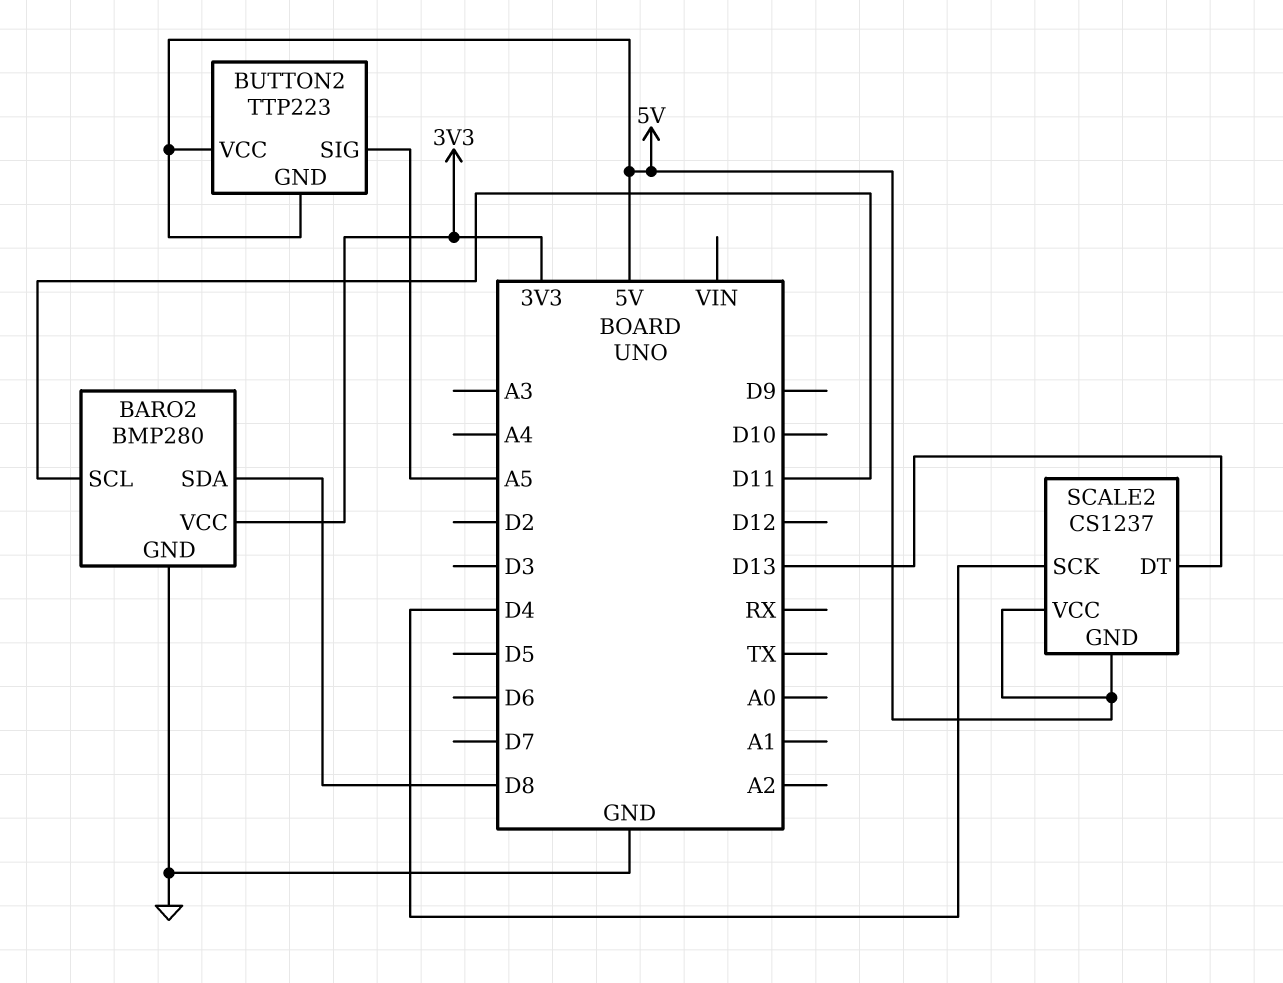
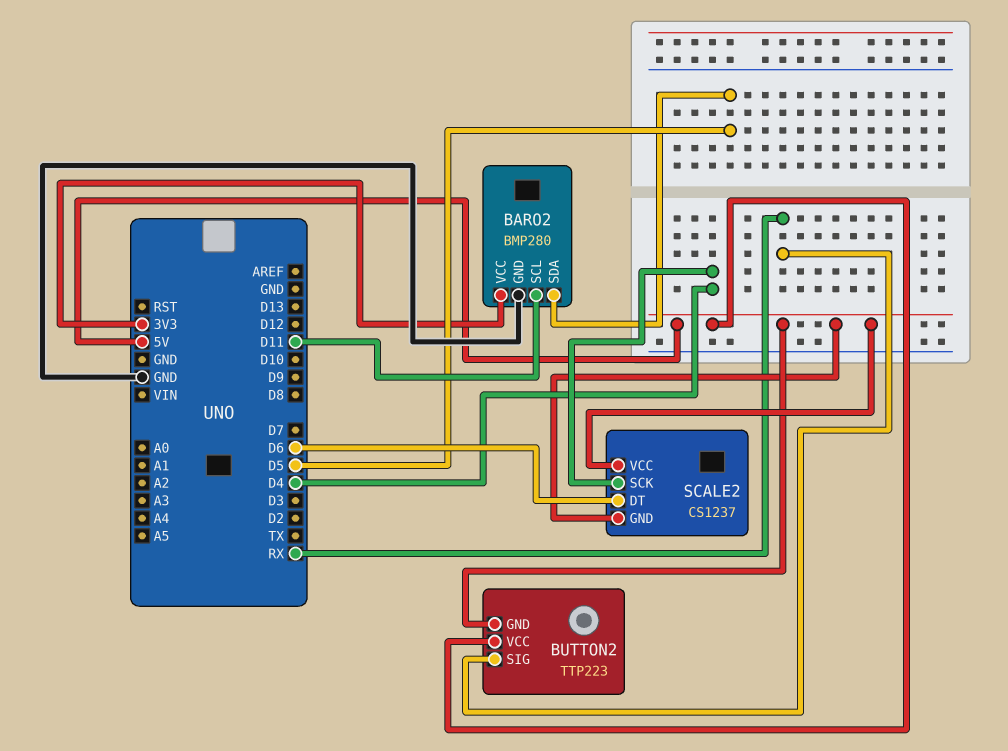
BARO2 pin SDA: D8 -> D5
BUTTON2 pin SIG: A5 -> RX
SCALE2 pin DT: D13 -> D6

